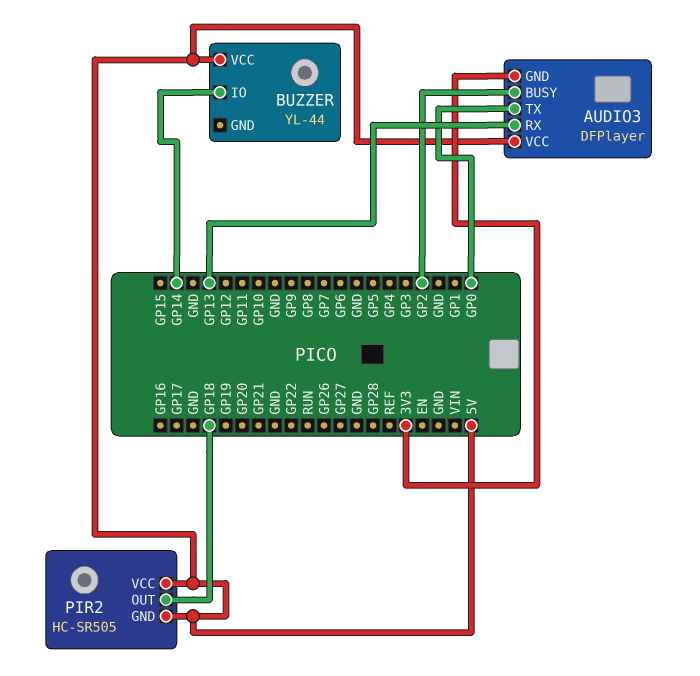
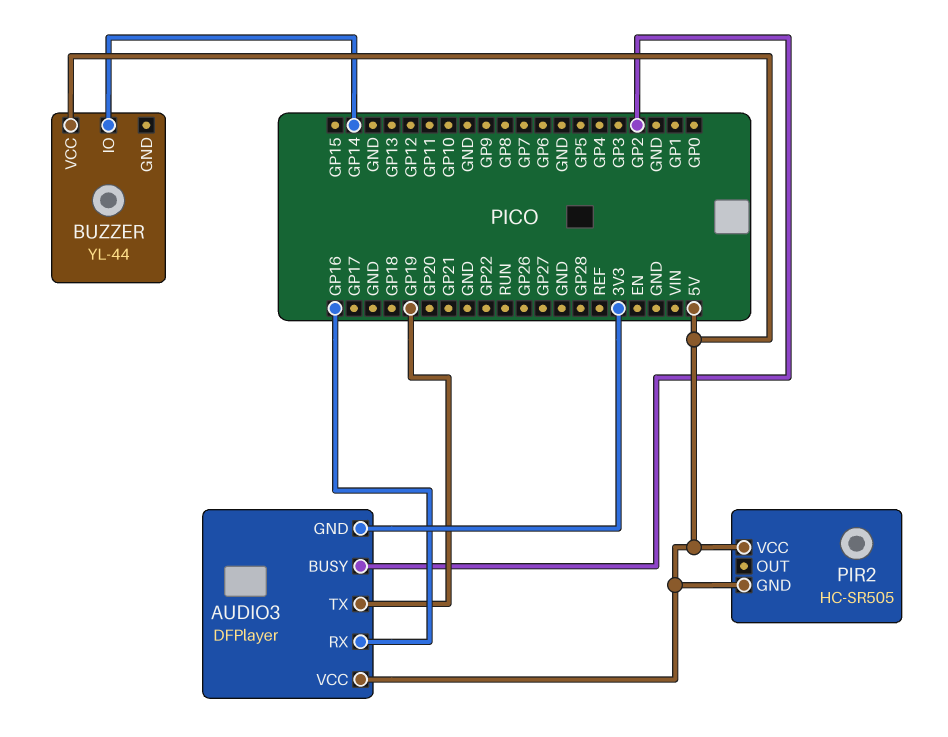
AUDIO3 pin RX: GP13 -> GP16
AUDIO3 pin TX: GP0 -> GP19
PIR2 pin OUT: GP18 -> none

